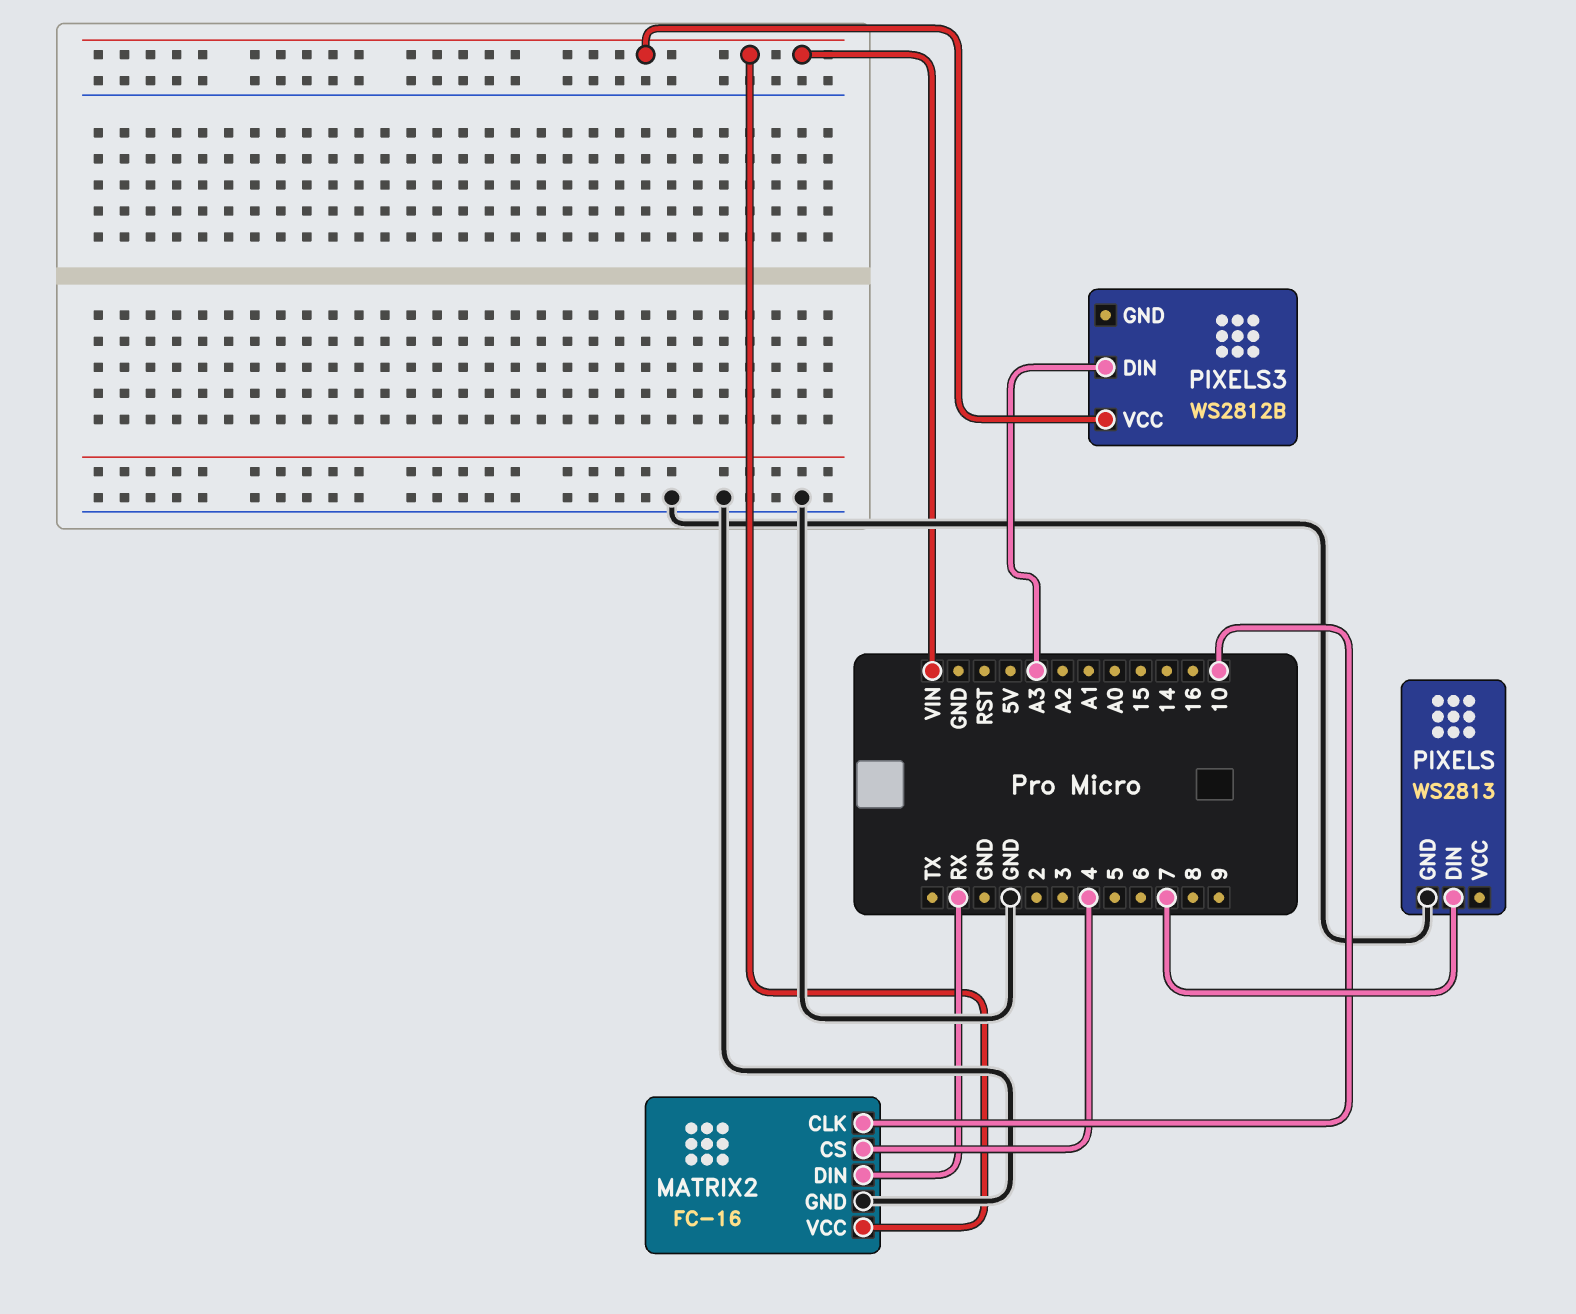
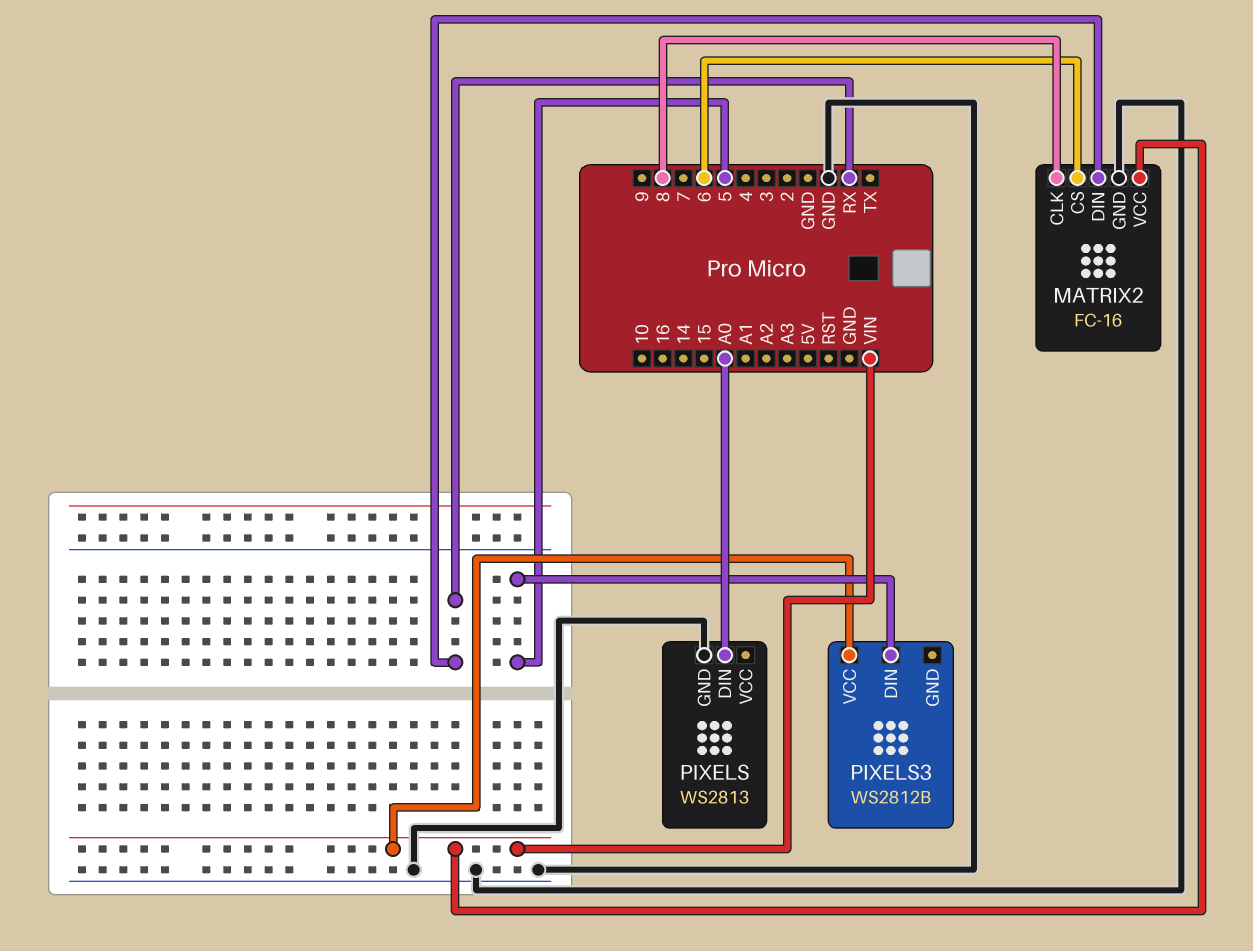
MATRIX2 pin CLK: 10 -> 8
MATRIX2 pin CS: 4 -> 6
PIXELS pin DIN: 7 -> A0
PIXELS3 pin DIN: A3 -> 5

